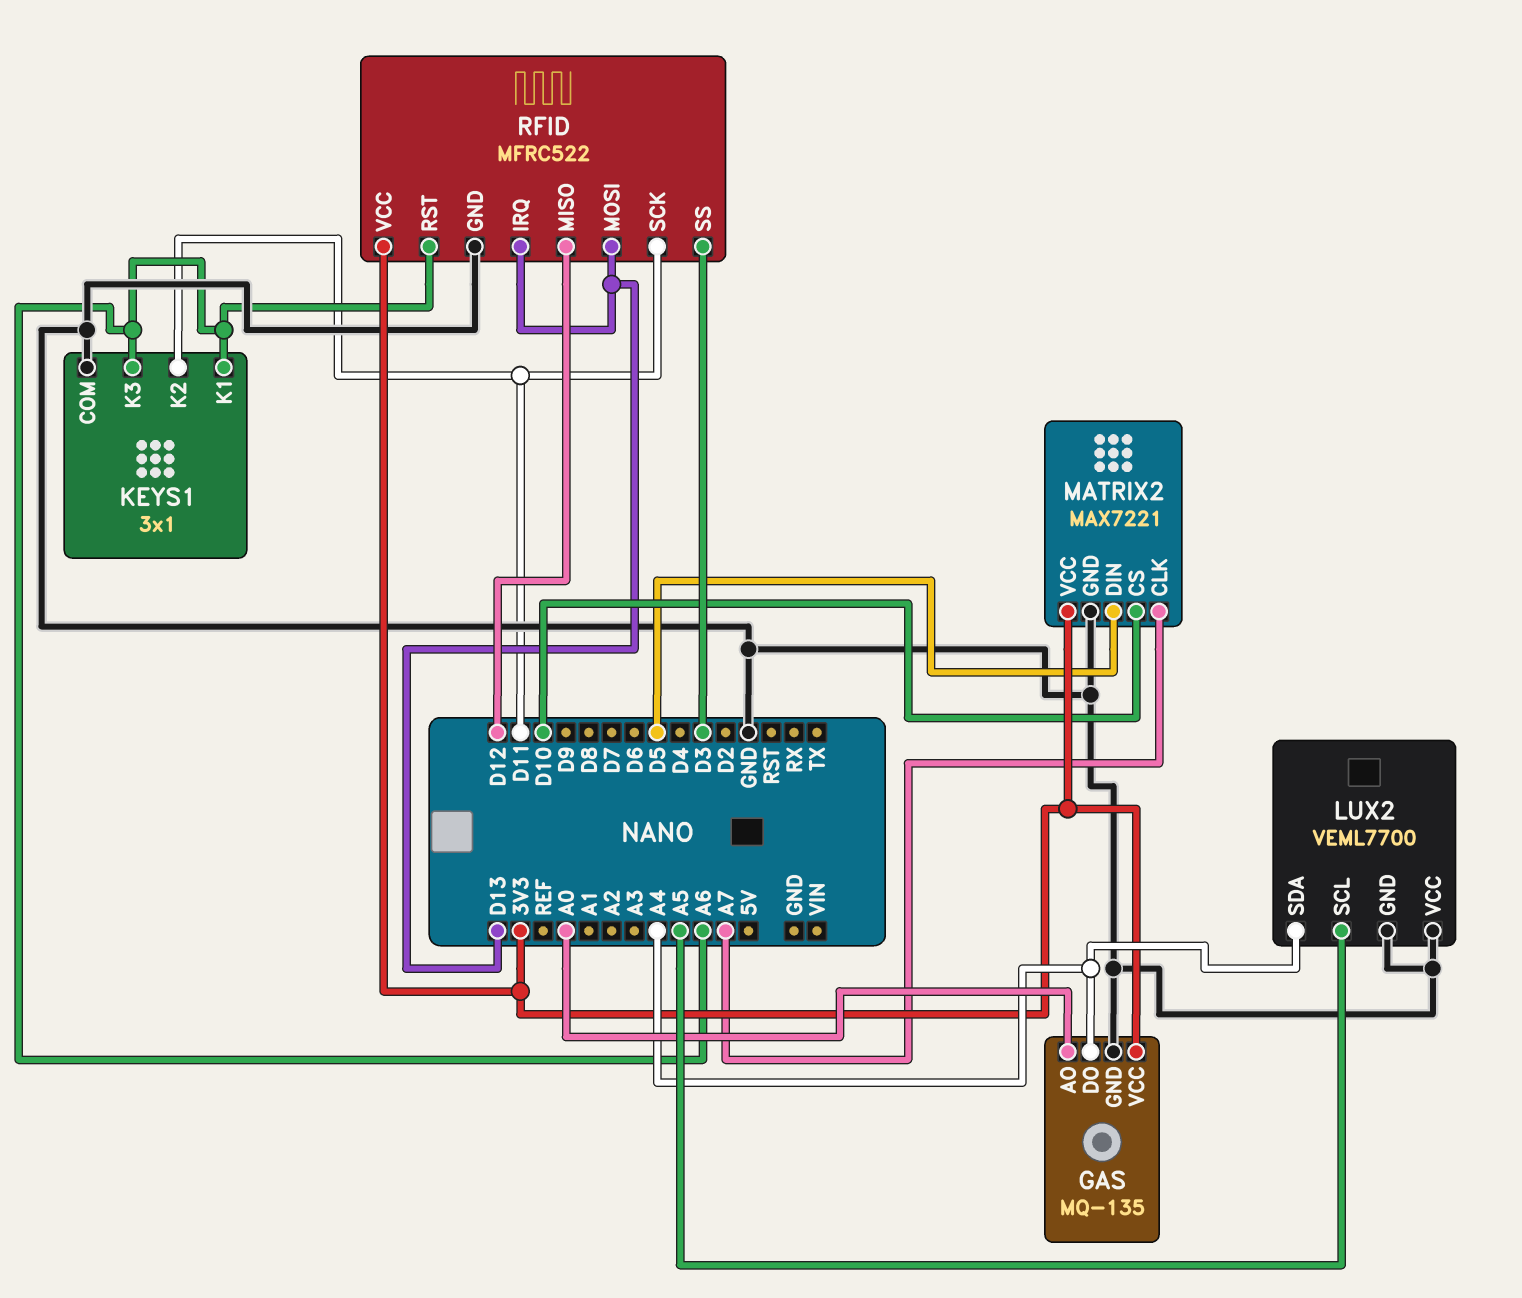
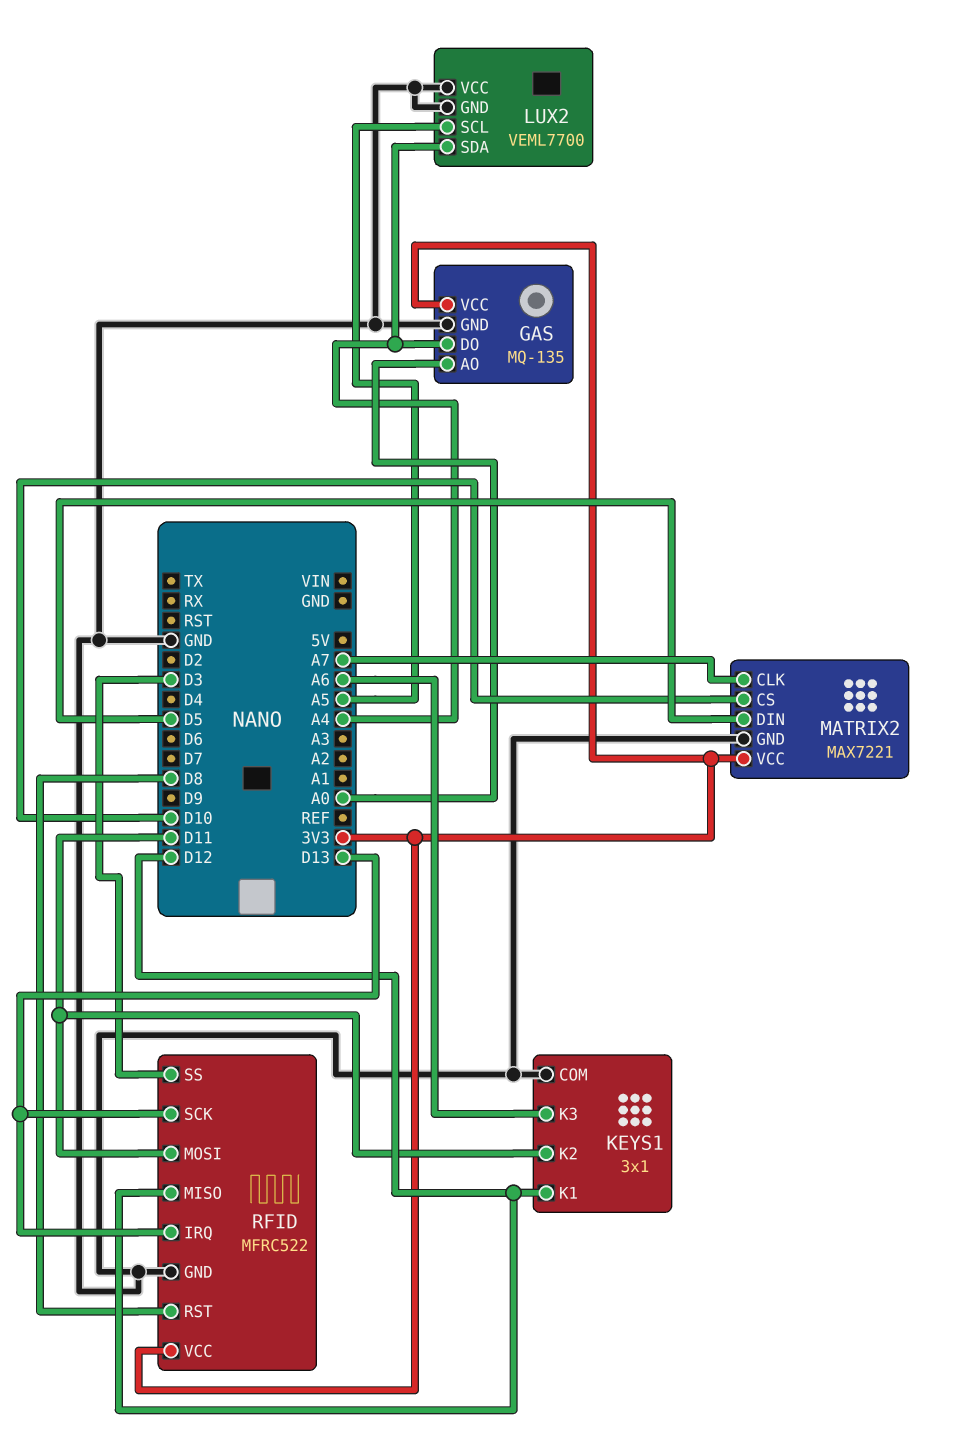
KEYS1 pin K1: A6 -> D12
RFID pin MOSI: D13 -> D11
RFID pin RST: A6 -> D8
RFID pin SCK: D11 -> D13

